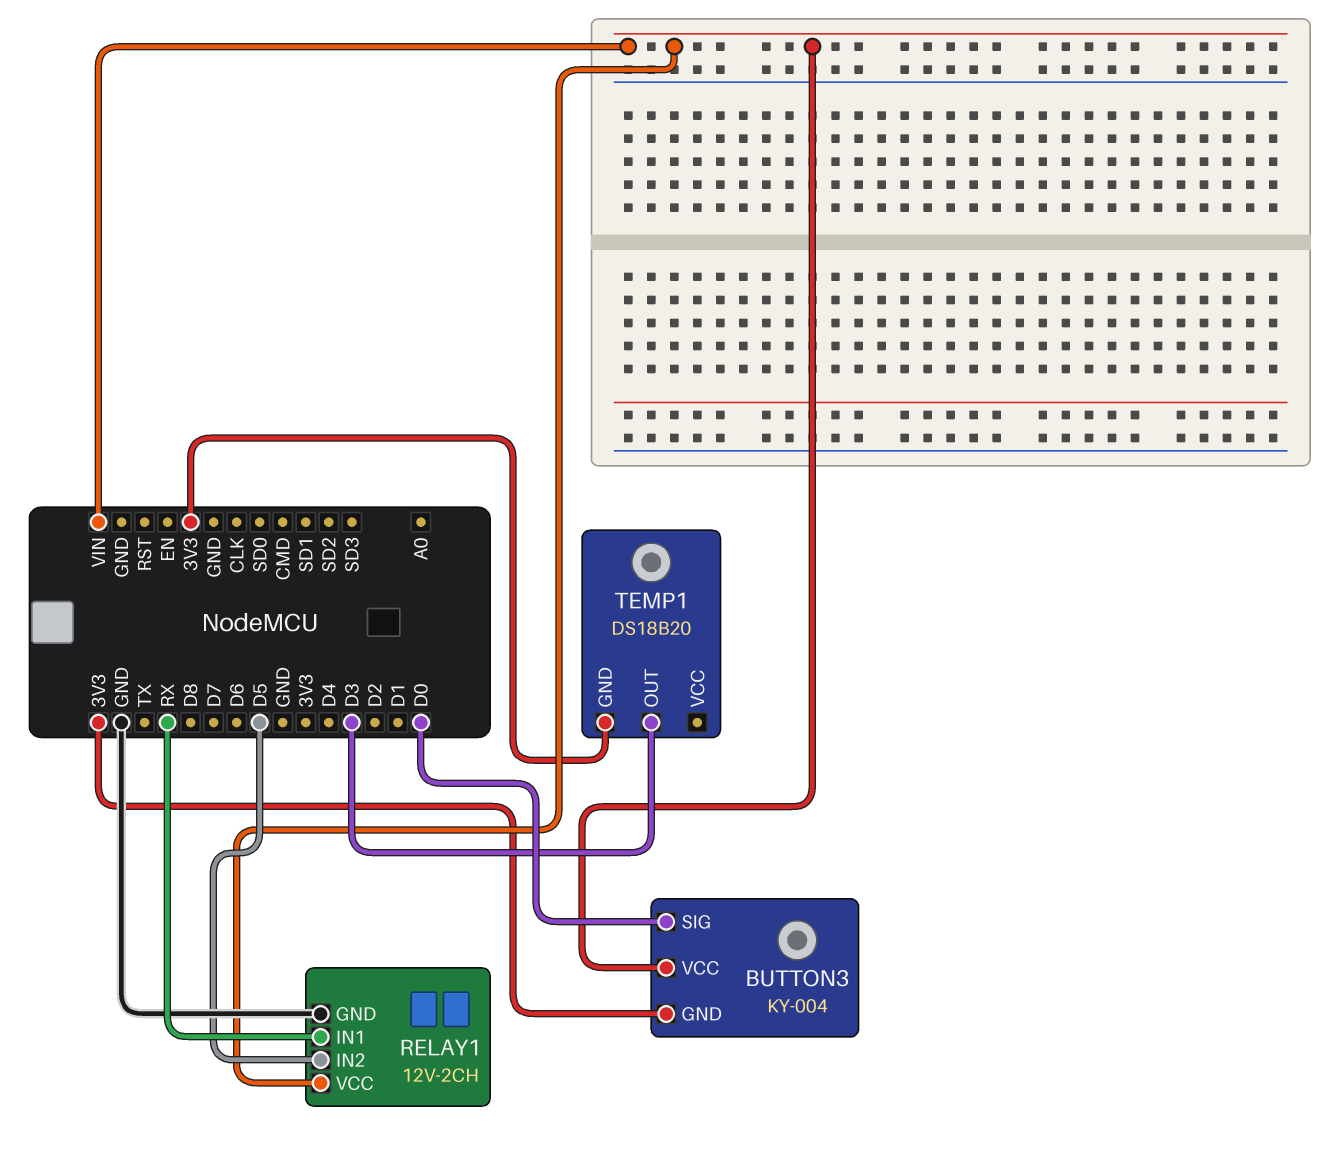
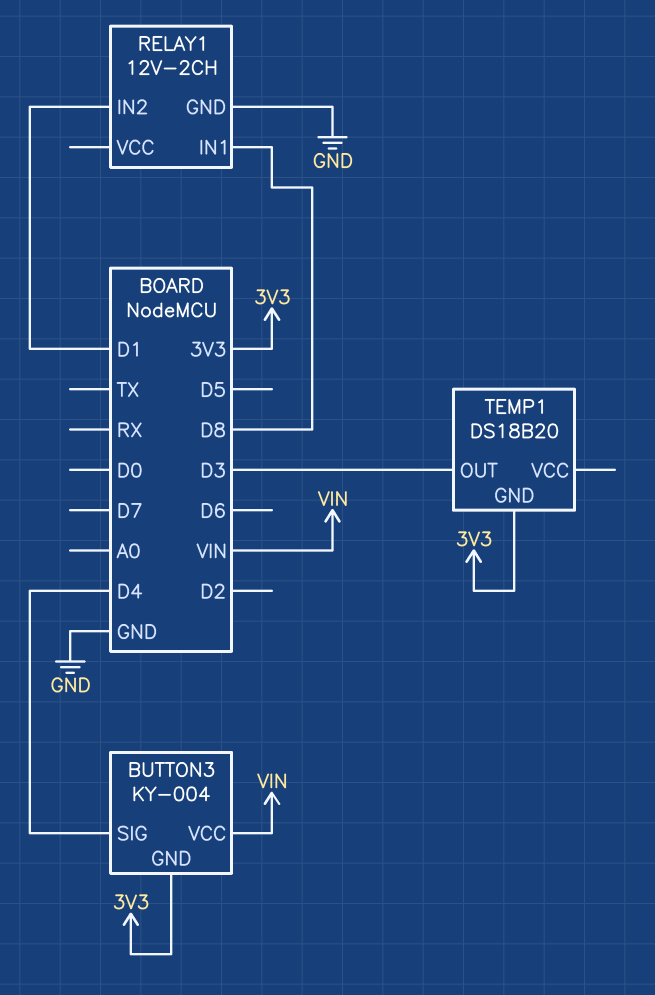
BUTTON3 pin SIG: D0 -> D4
RELAY1 pin IN1: RX -> D8
RELAY1 pin IN2: D5 -> D1
RELAY1 pin VCC: VIN -> none

